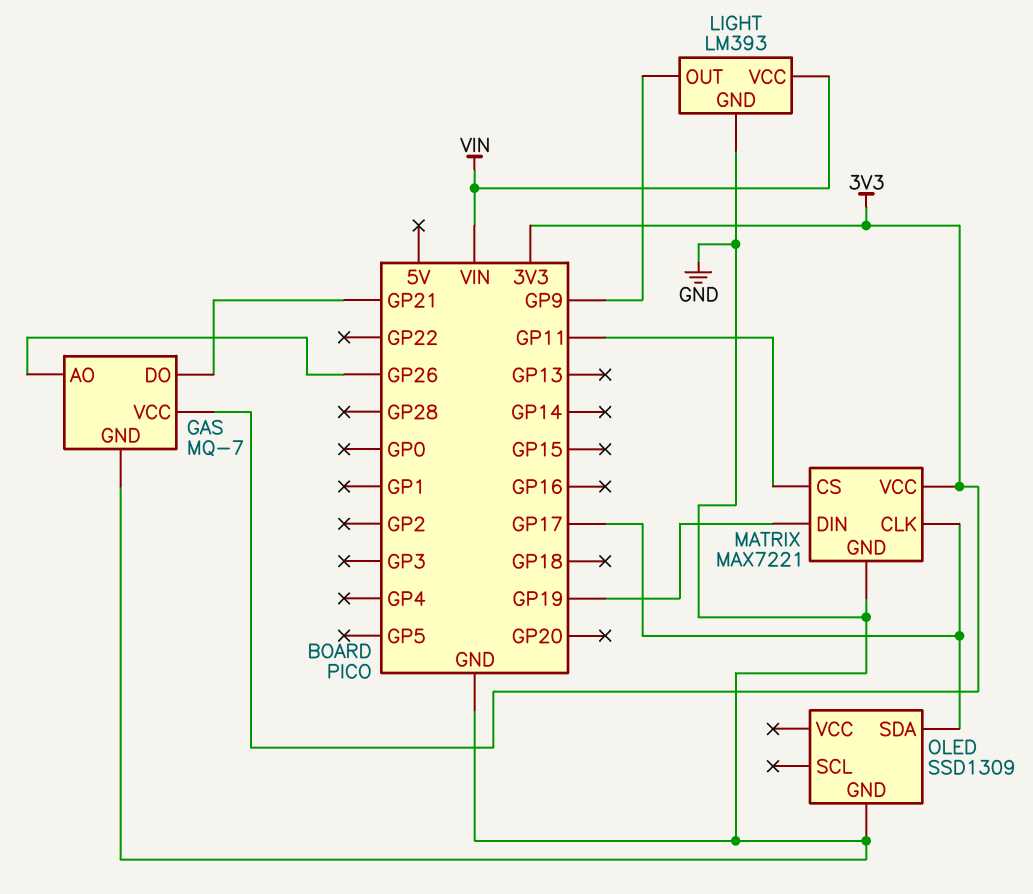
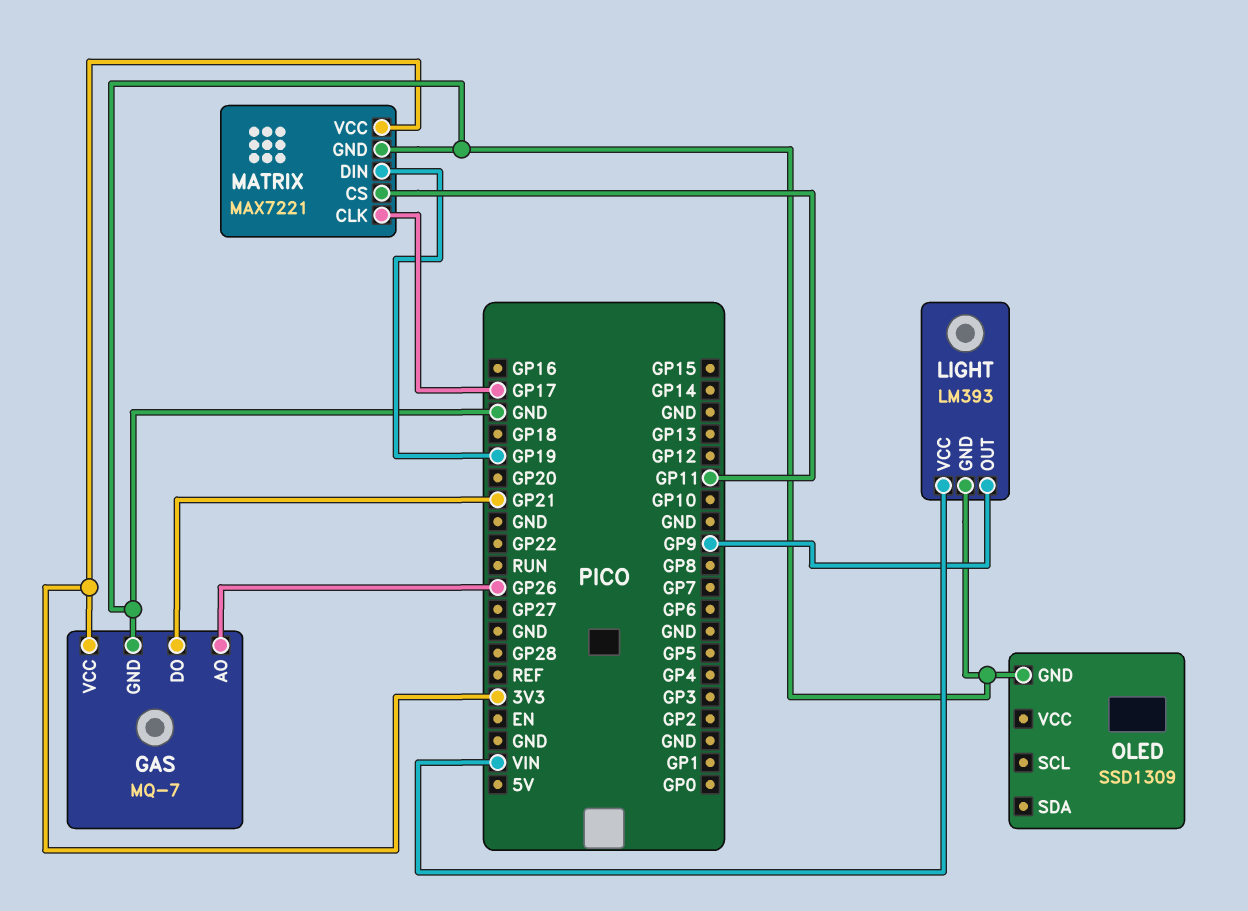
OLED pin SDA: GP17 -> none

